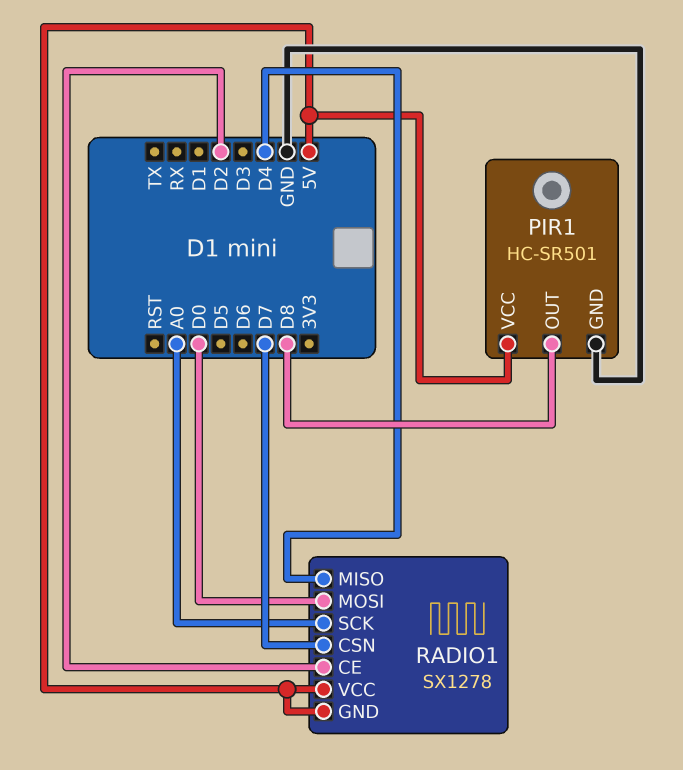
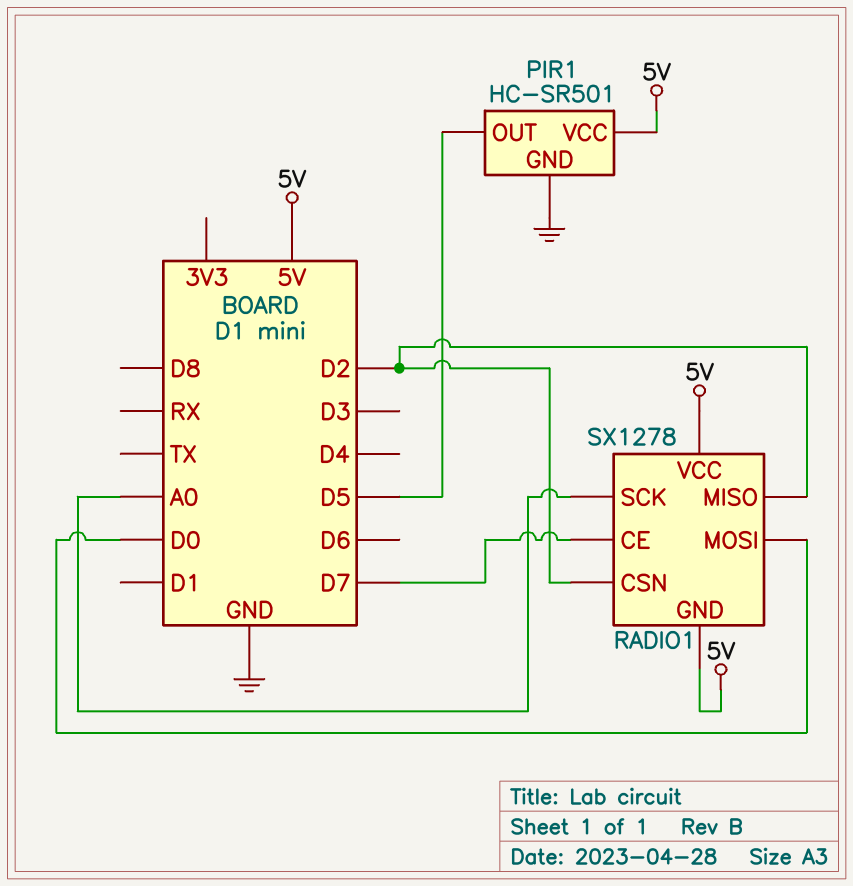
PIR1 pin OUT: D8 -> D5
RADIO1 pin CE: D2 -> D7
RADIO1 pin CSN: D7 -> D2
RADIO1 pin MISO: D4 -> D2

